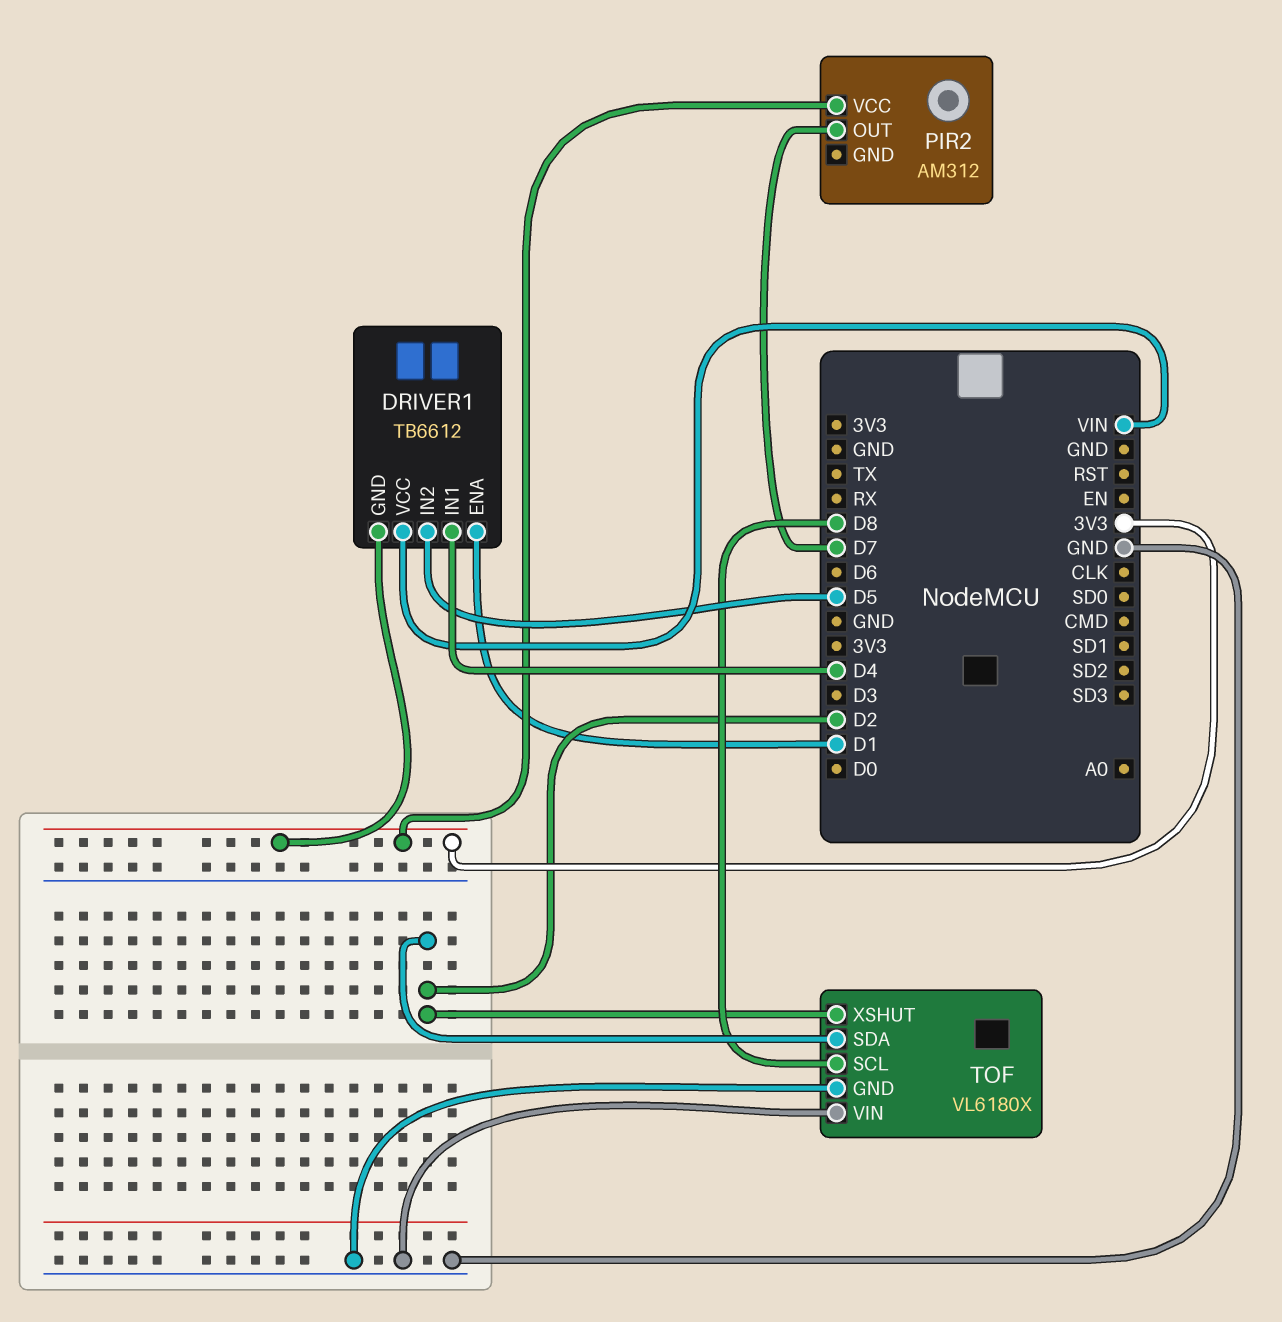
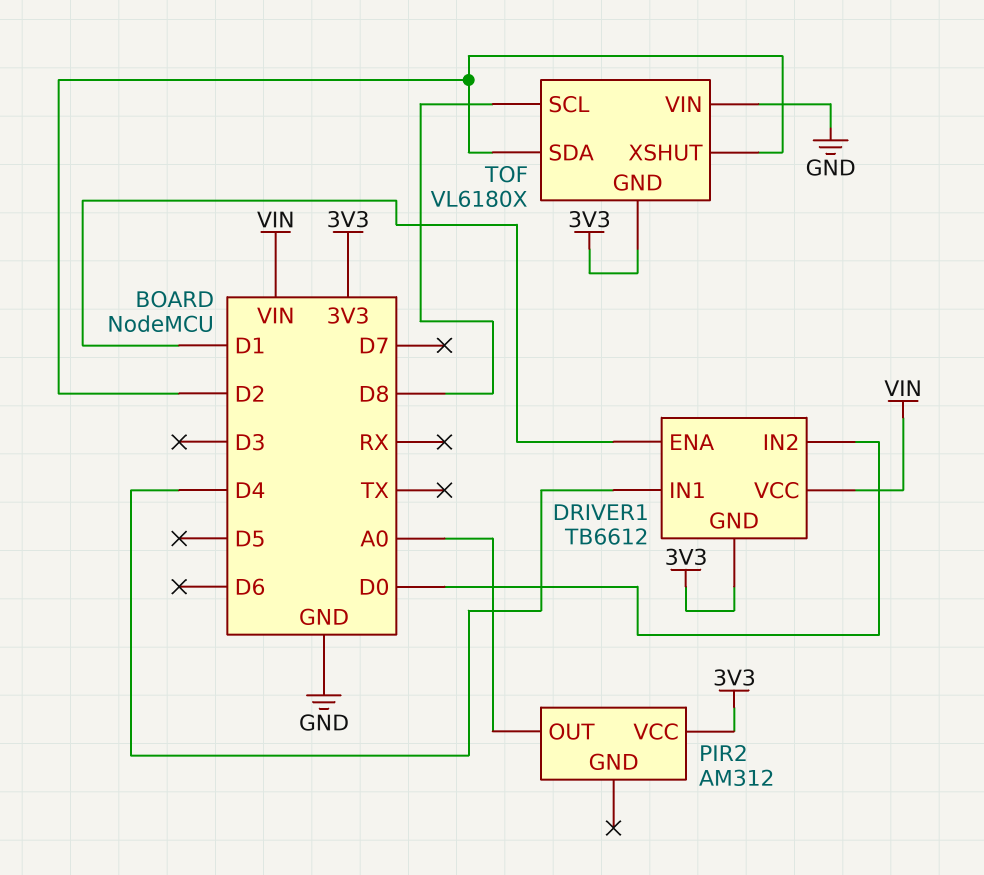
DRIVER1 pin IN2: D5 -> D0
PIR2 pin OUT: D7 -> A0
TOF pin GND: GND -> 3V3

